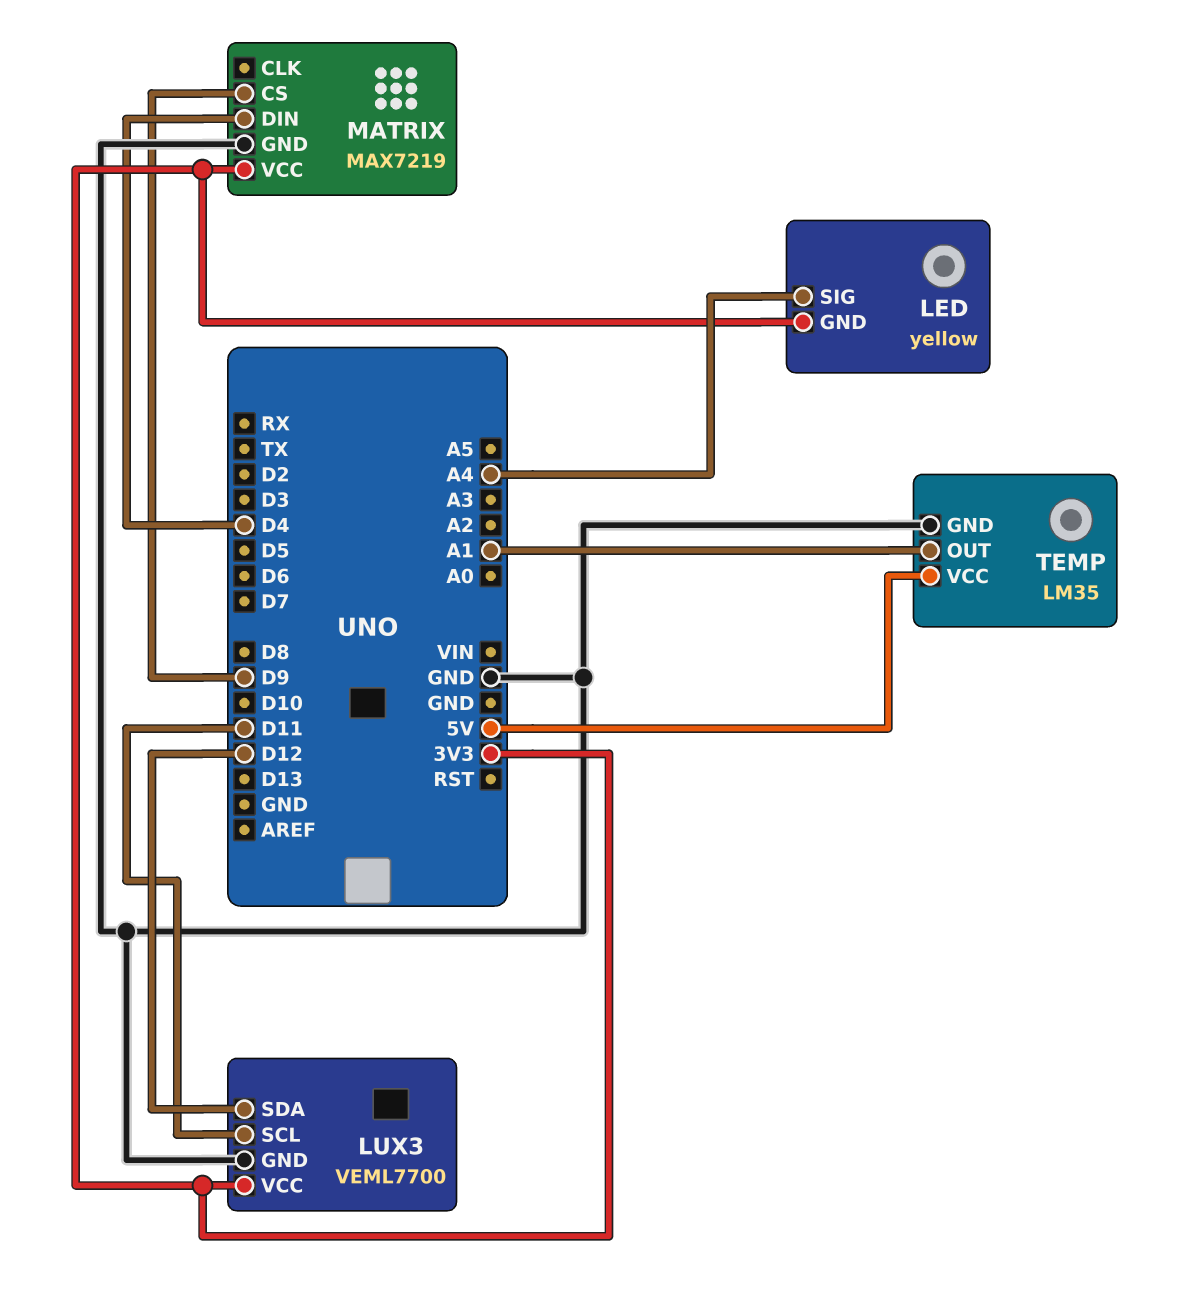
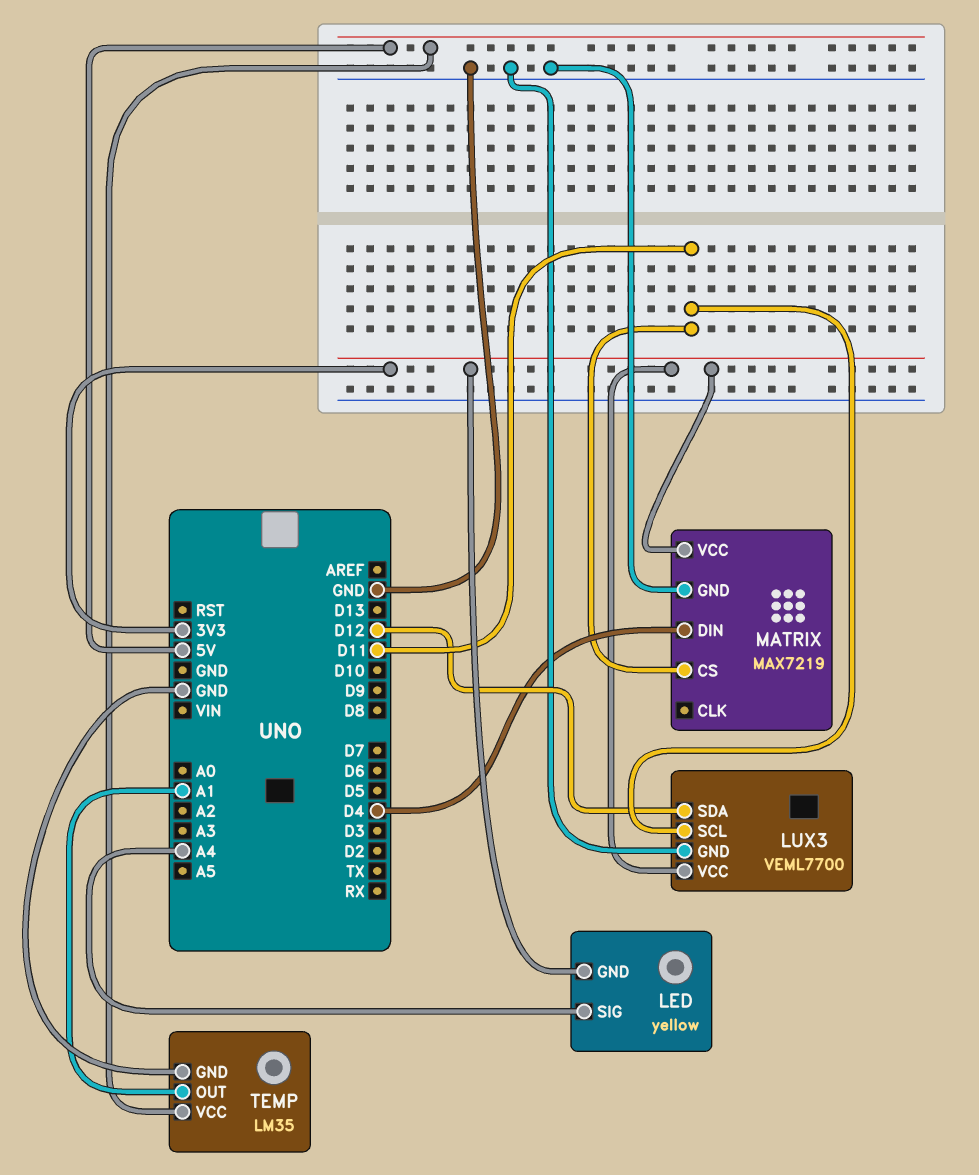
MATRIX pin CS: D9 -> D11

